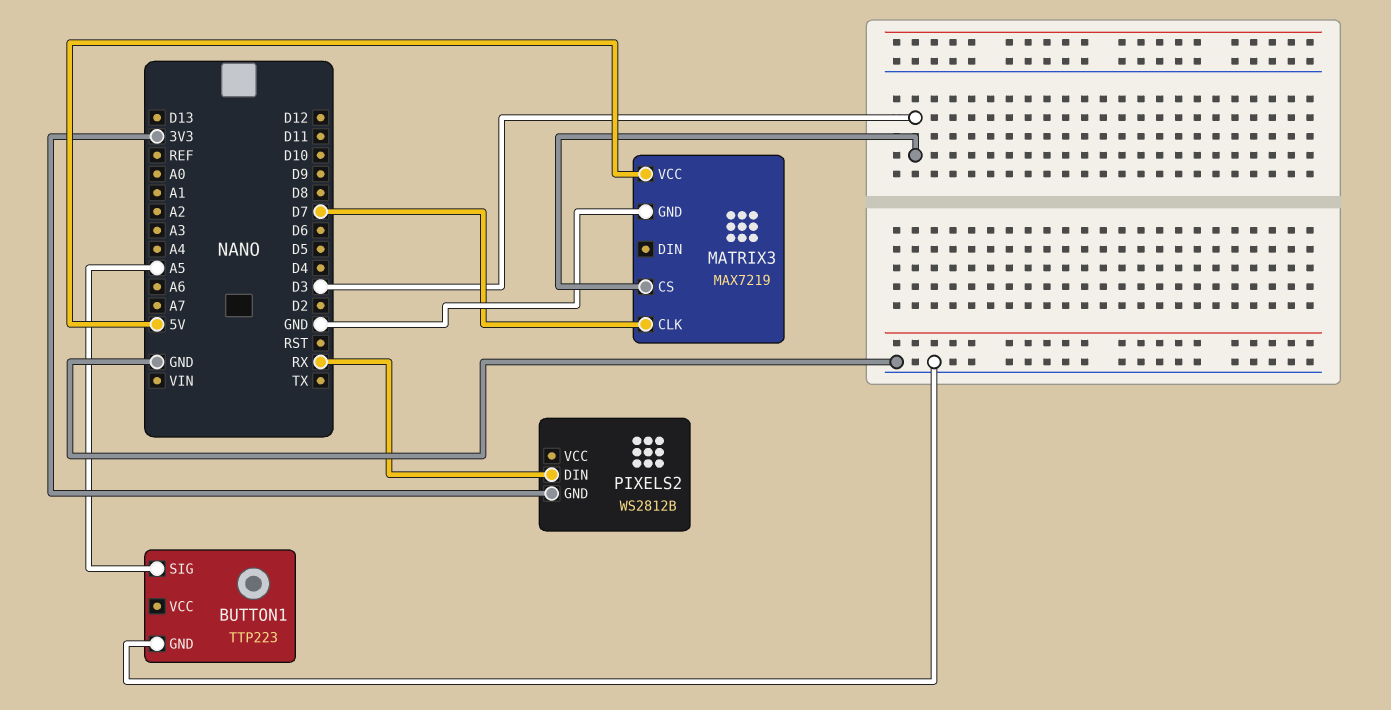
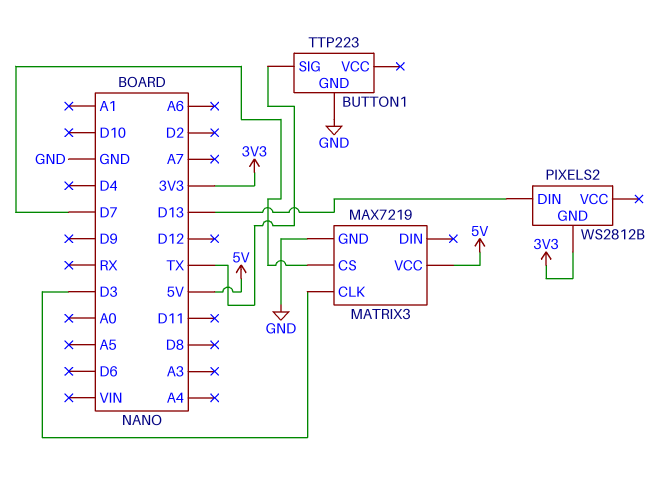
BUTTON1 pin SIG: A5 -> TX
MATRIX3 pin CLK: D7 -> D3
MATRIX3 pin CS: D3 -> D7
PIXELS2 pin DIN: RX -> D13

